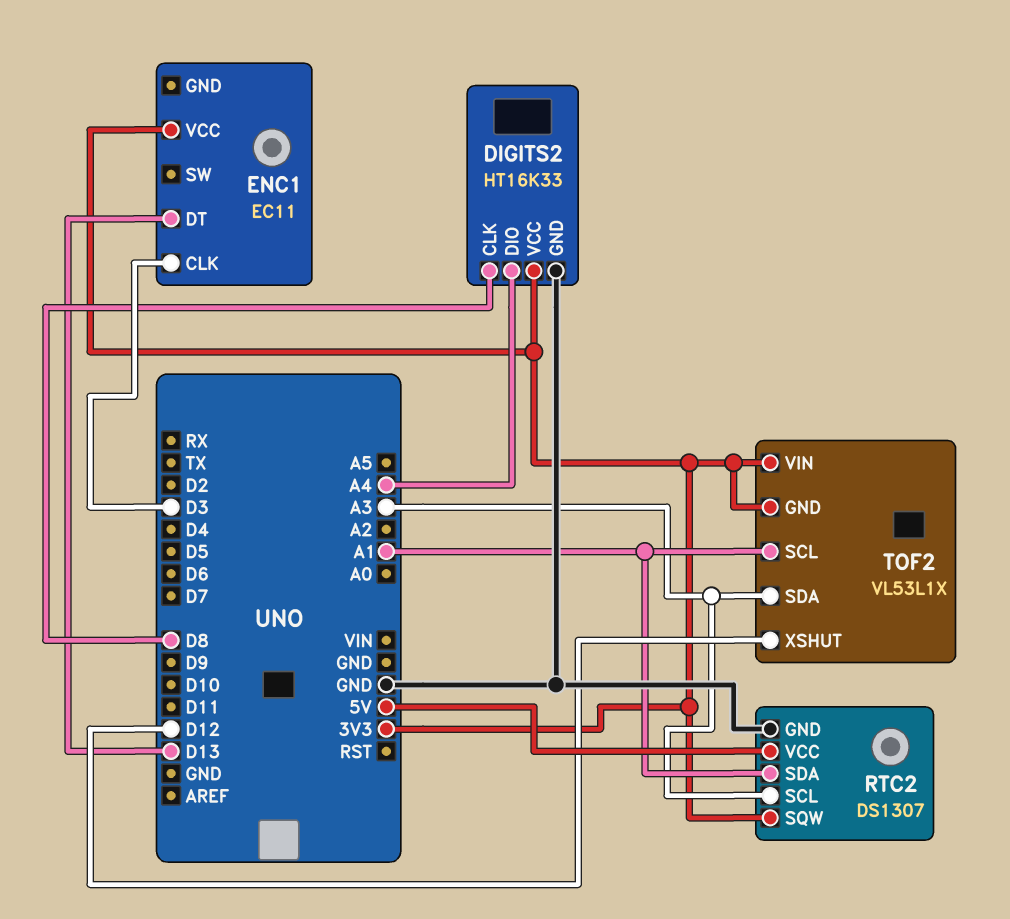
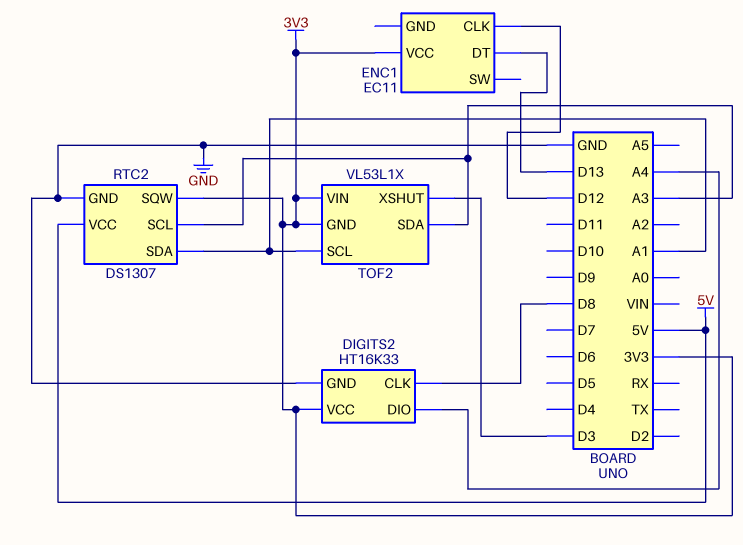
ENC1 pin CLK: D3 -> D12
TOF2 pin XSHUT: D12 -> D3

